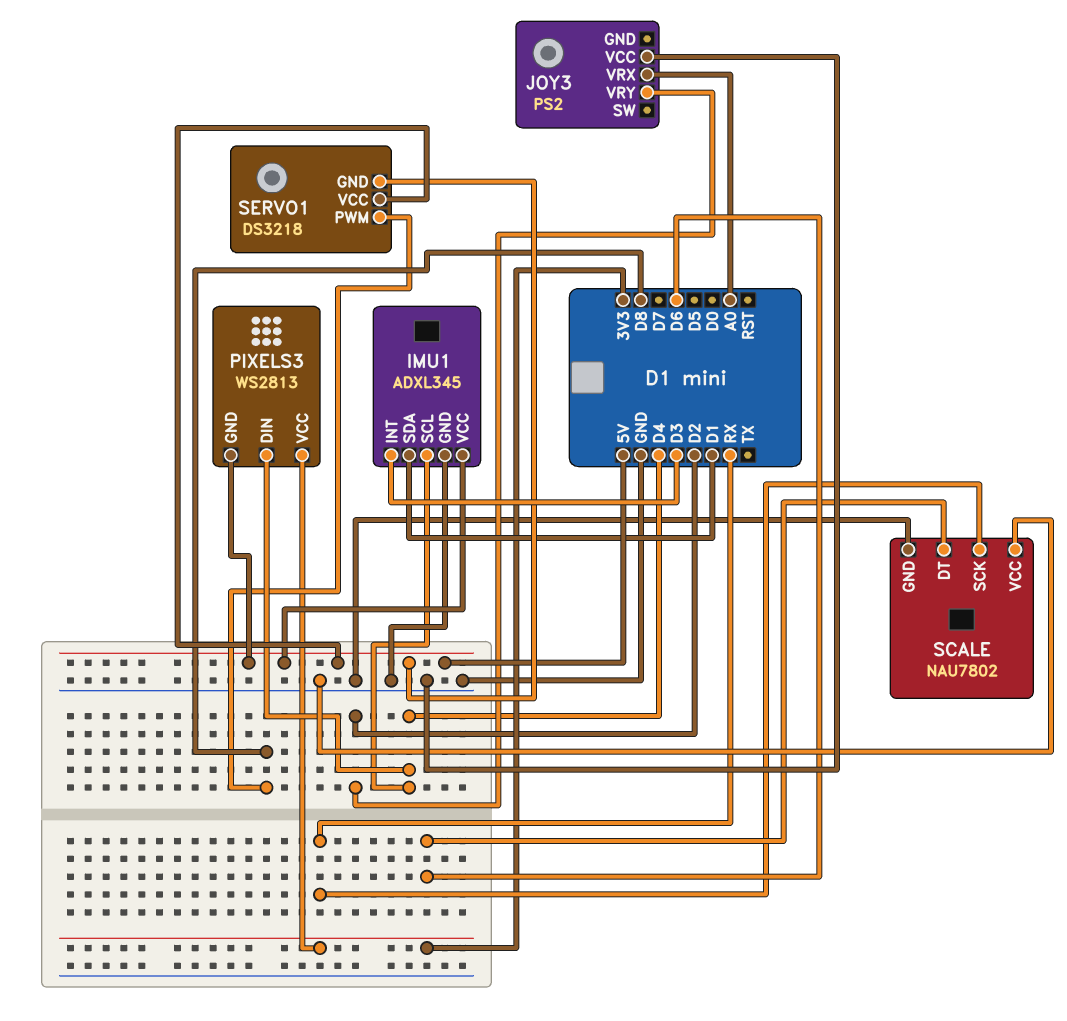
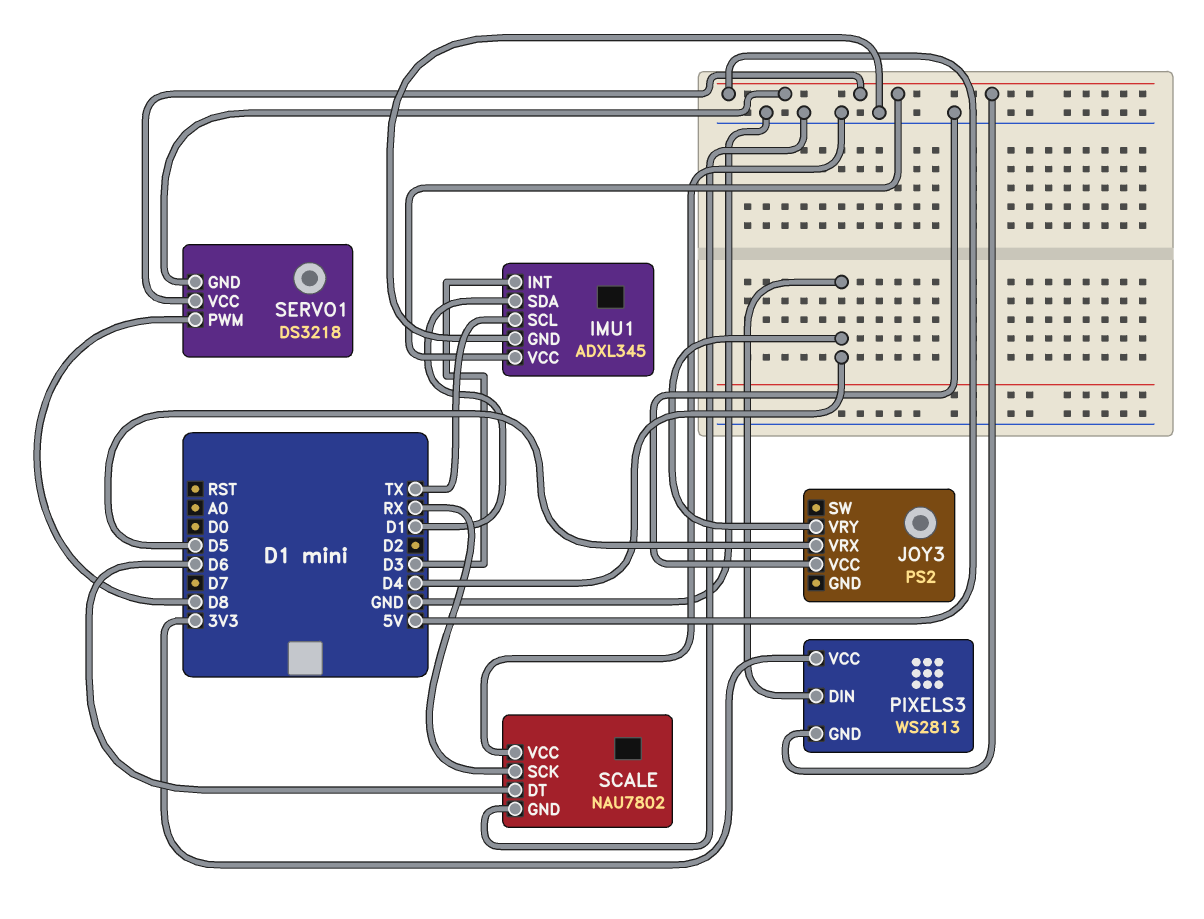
IMU1 pin SCL: D4 -> TX
JOY3 pin VRX: A0 -> D5
JOY3 pin VRY: D2 -> D4

